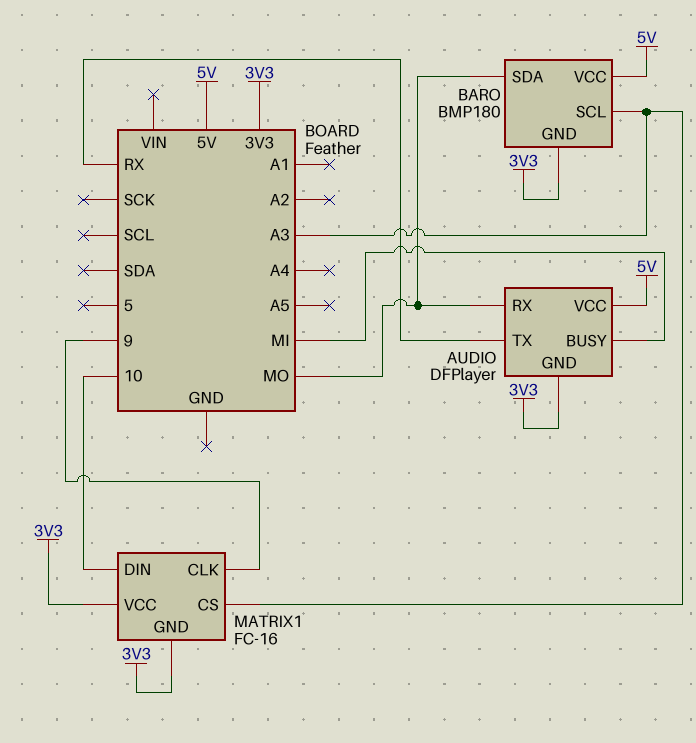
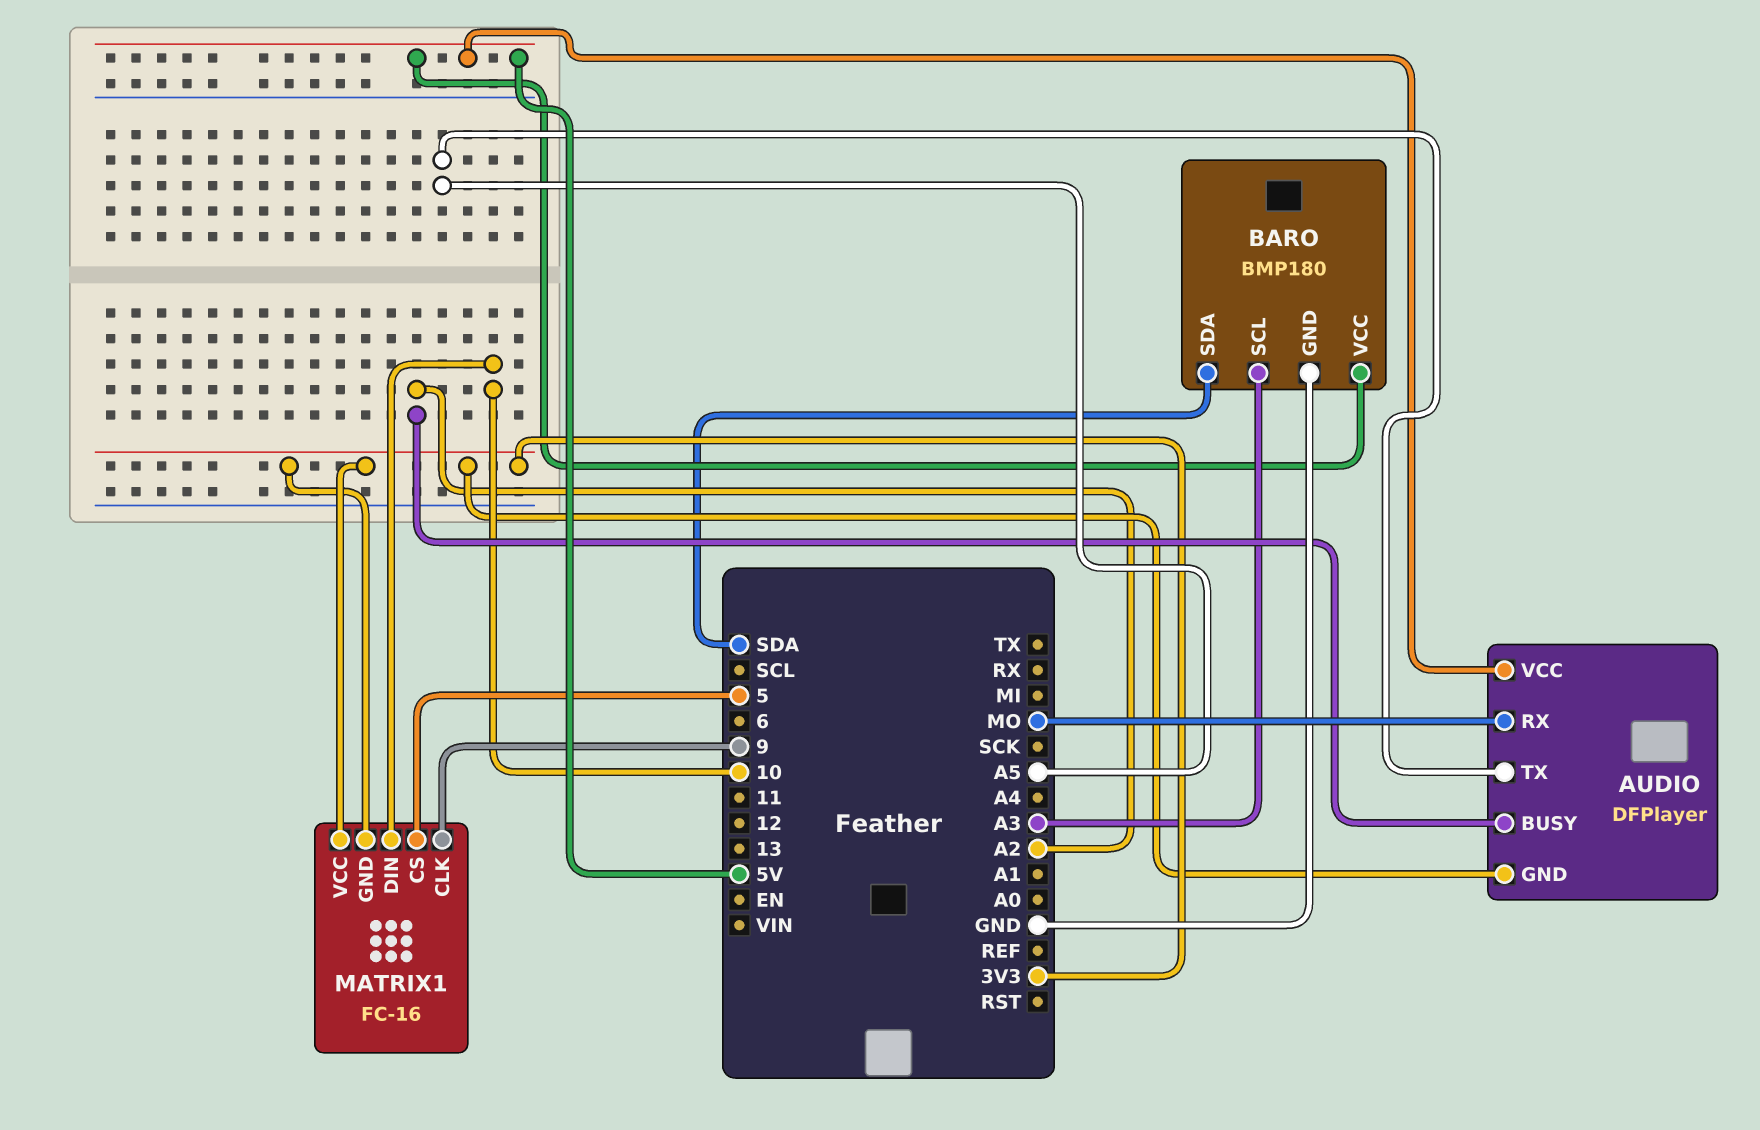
AUDIO pin BUSY: MI -> A2
AUDIO pin TX: RX -> A5
BARO pin GND: 3V3 -> GND
BARO pin SDA: MO -> SDA
MATRIX1 pin CS: A3 -> 5

